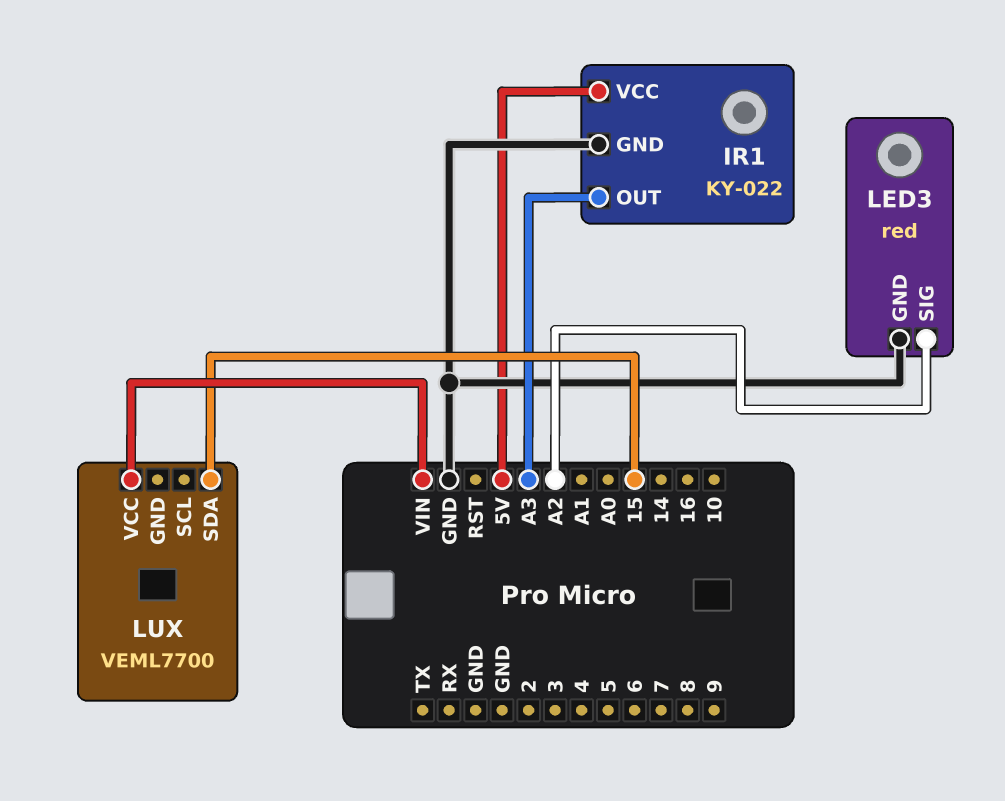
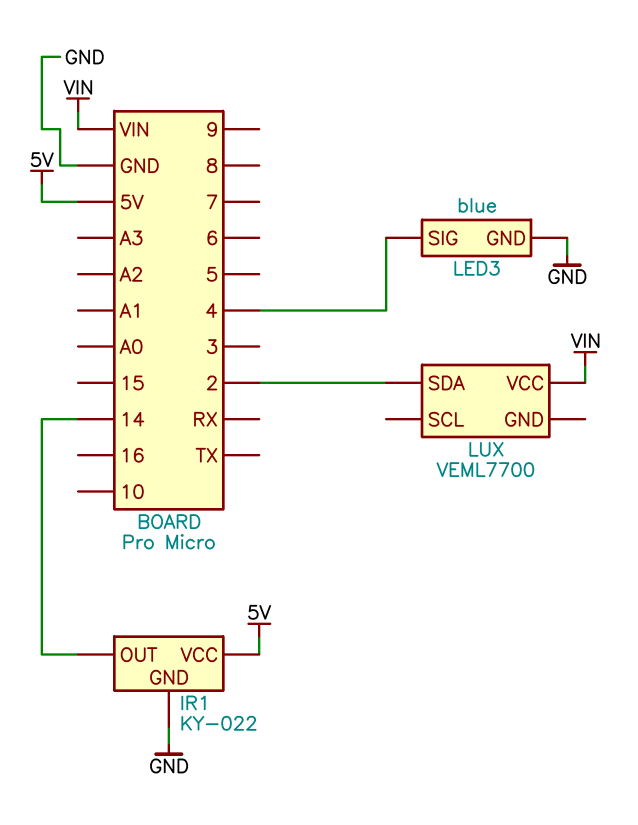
IR1 pin OUT: A3 -> 14
LED3: red -> blue
LED3 pin SIG: A2 -> 4
LUX pin SDA: 15 -> 2

